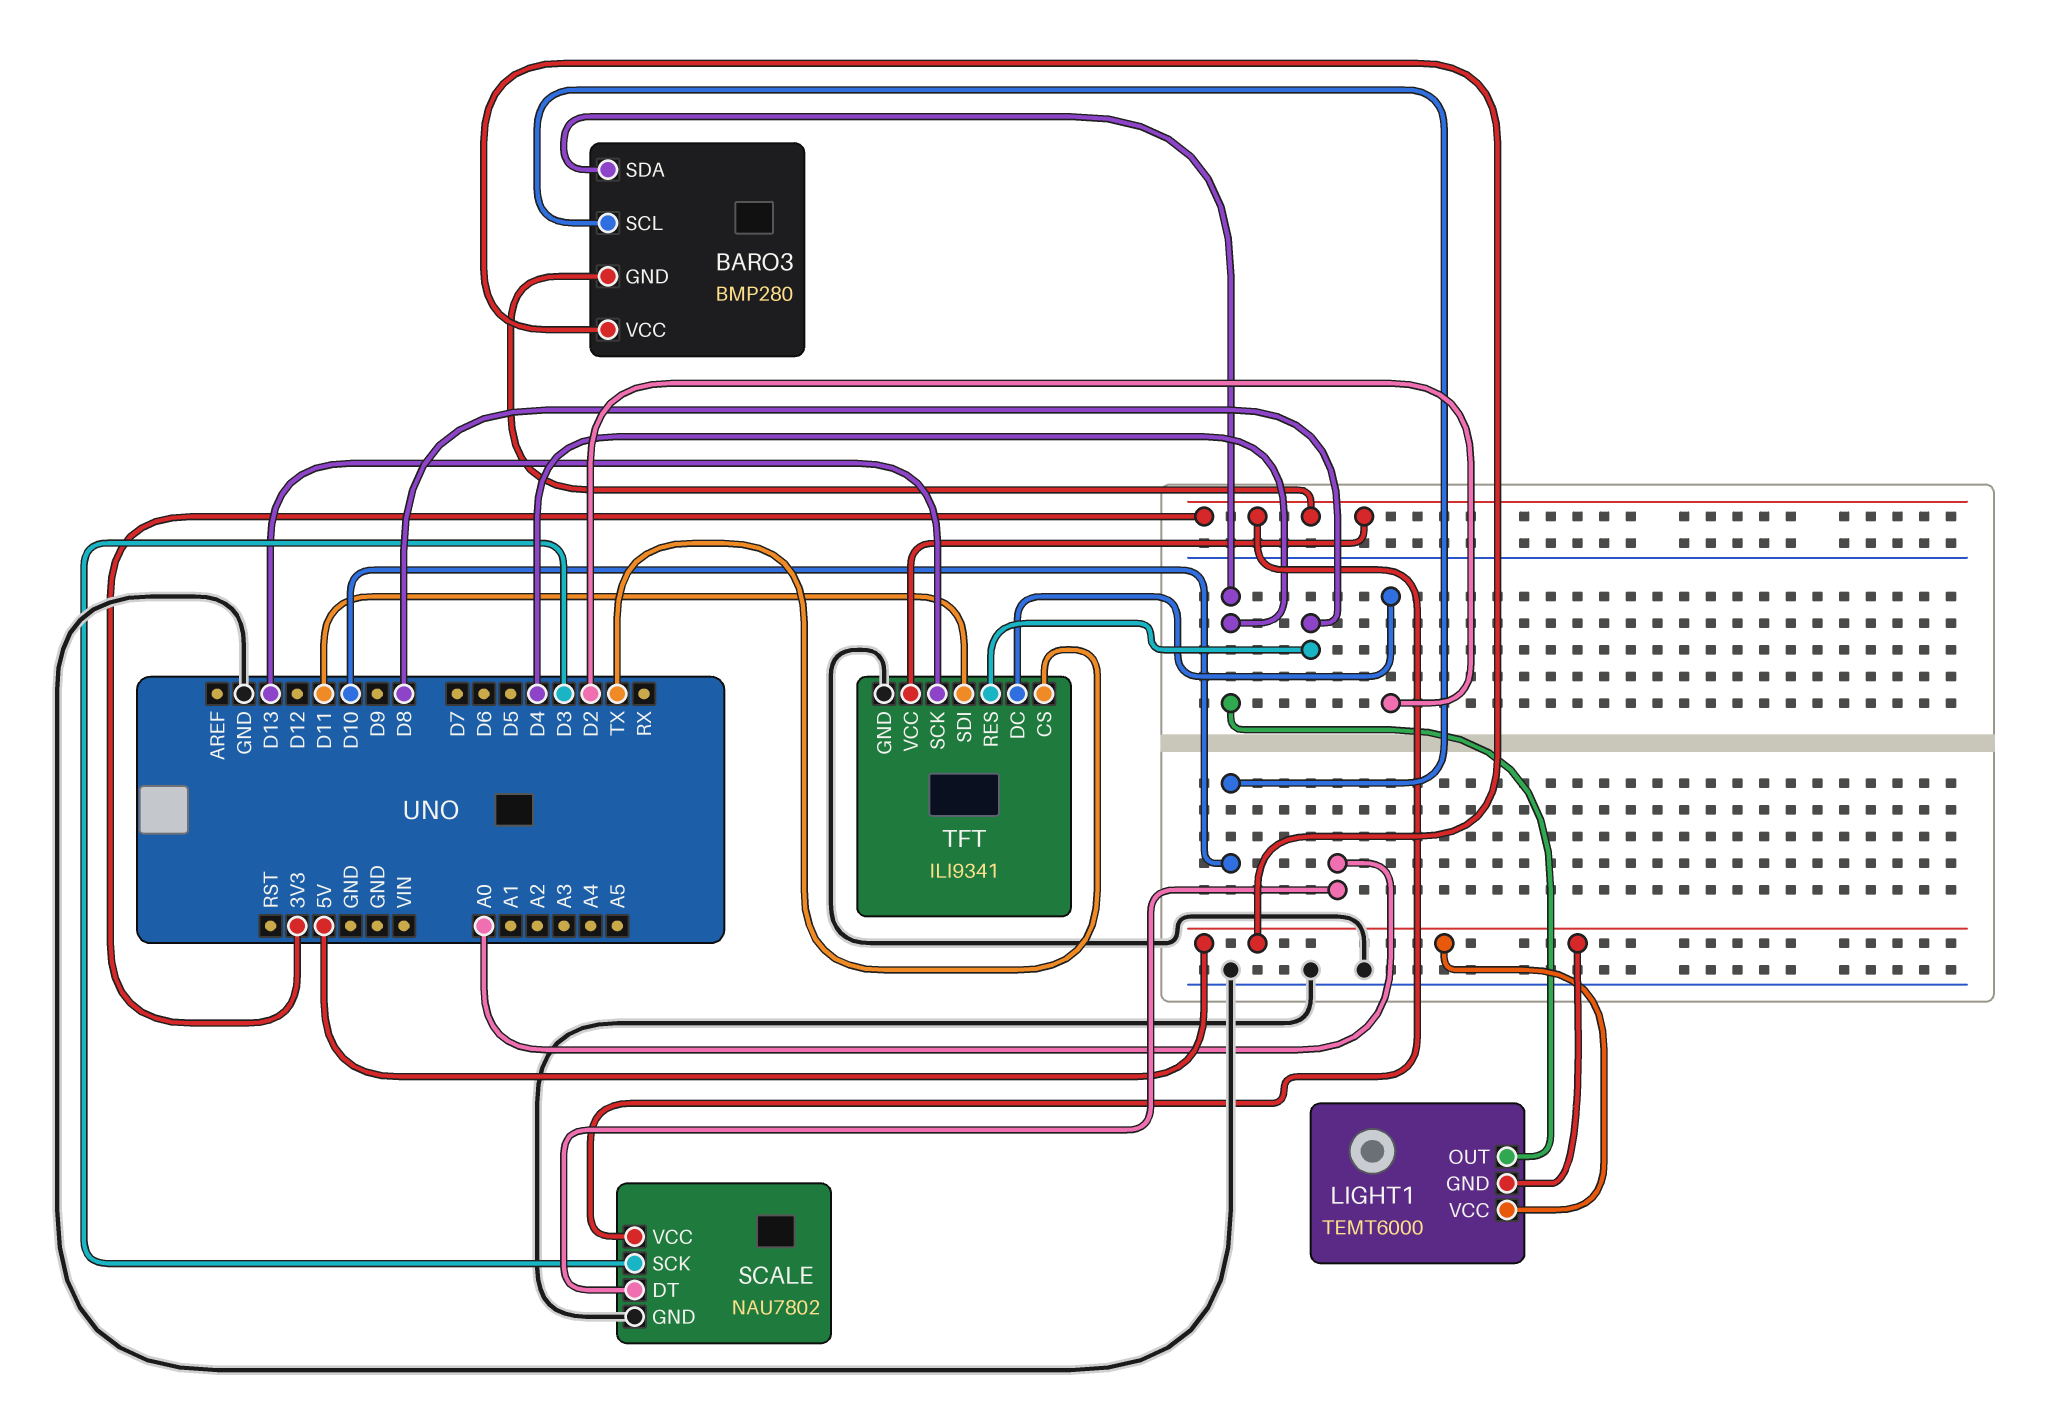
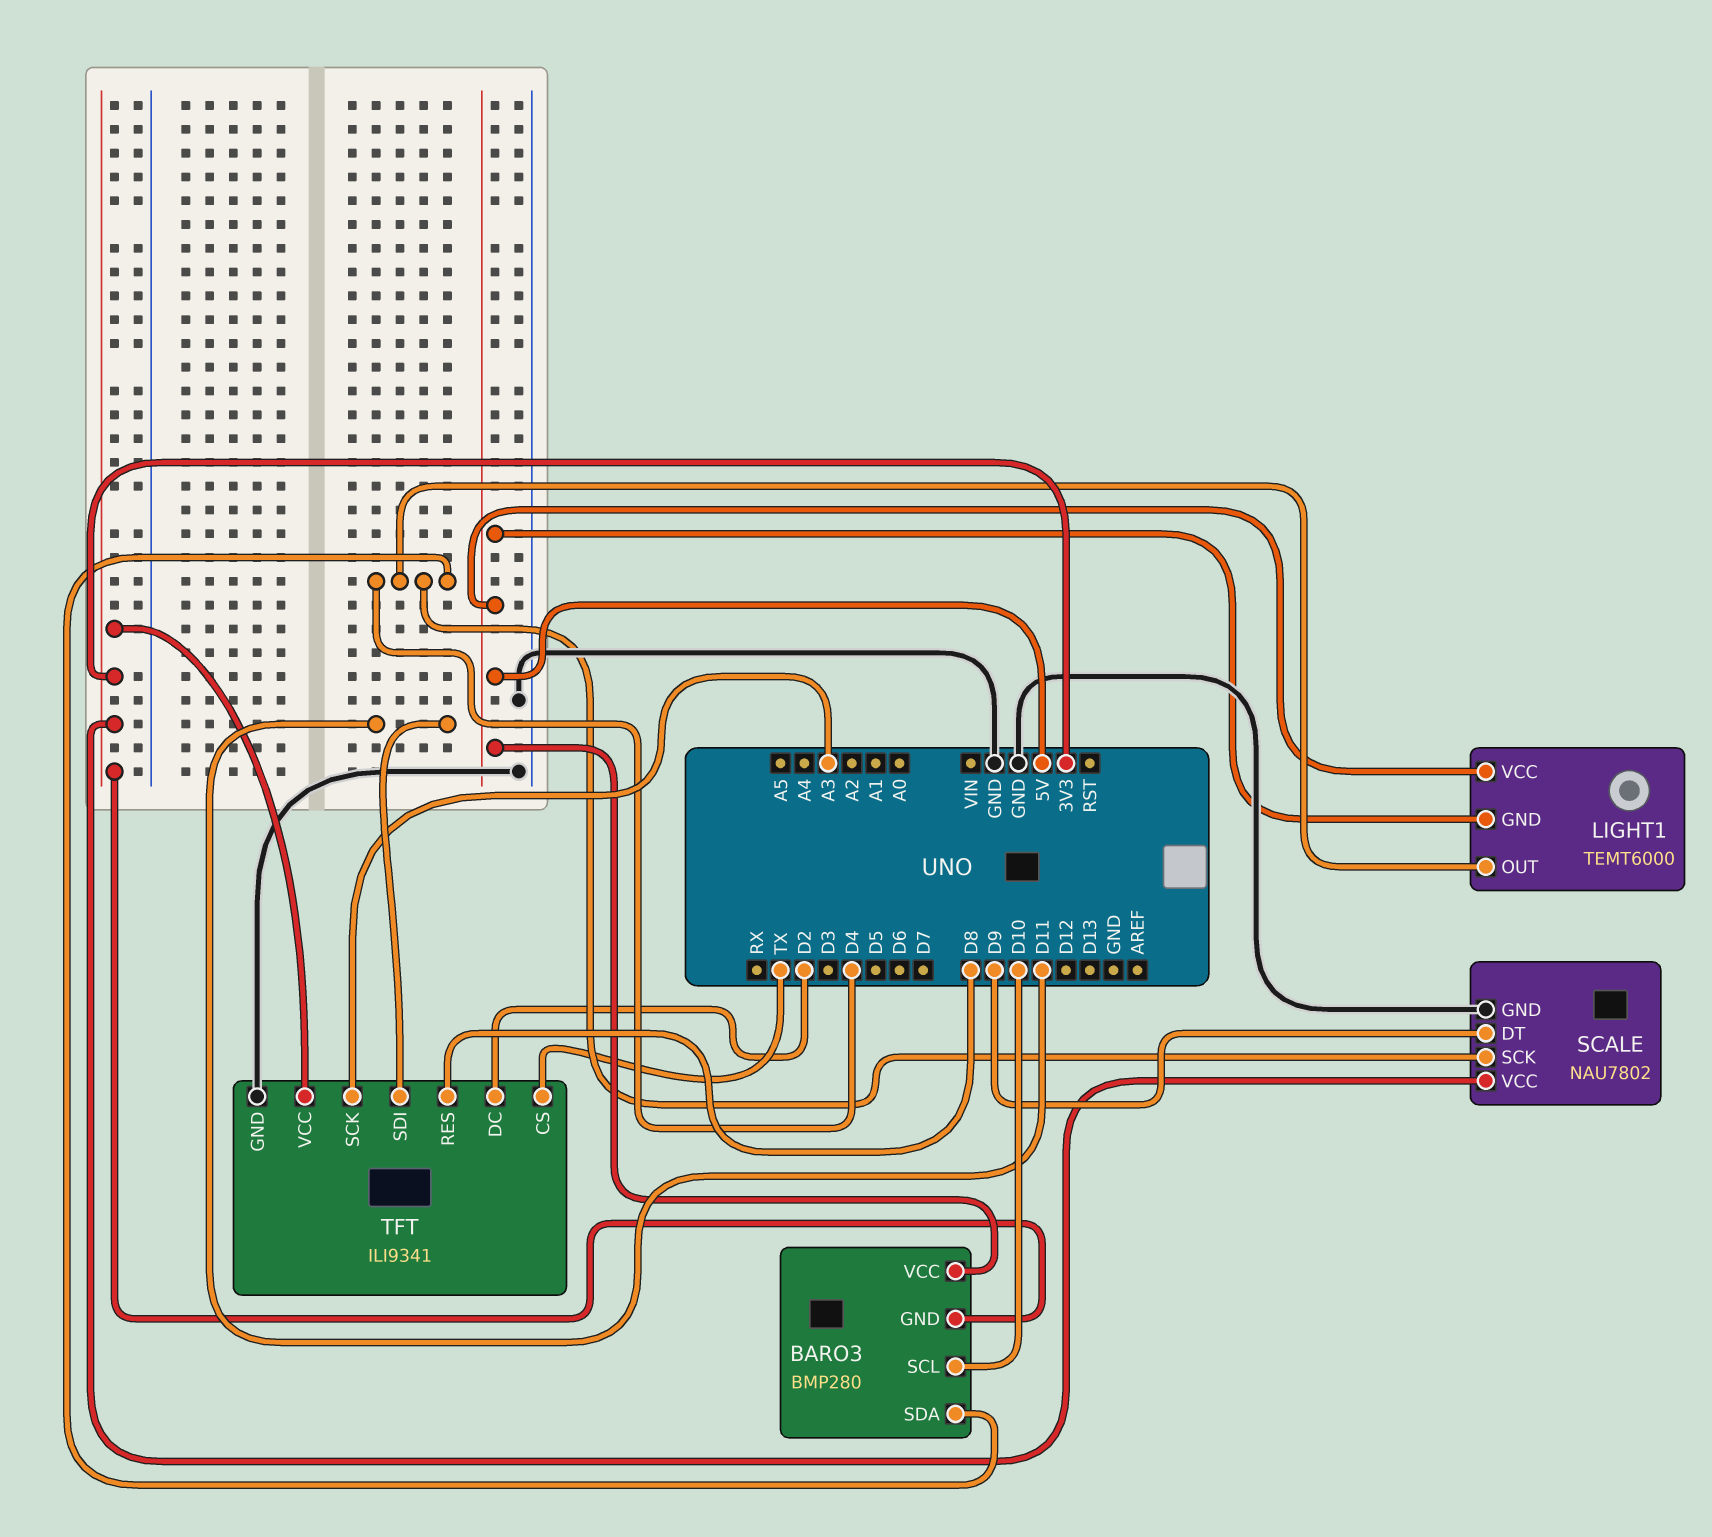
SCALE pin DT: A0 -> D9
SCALE pin SCK: D3 -> D4
TFT pin SCK: D13 -> A3

